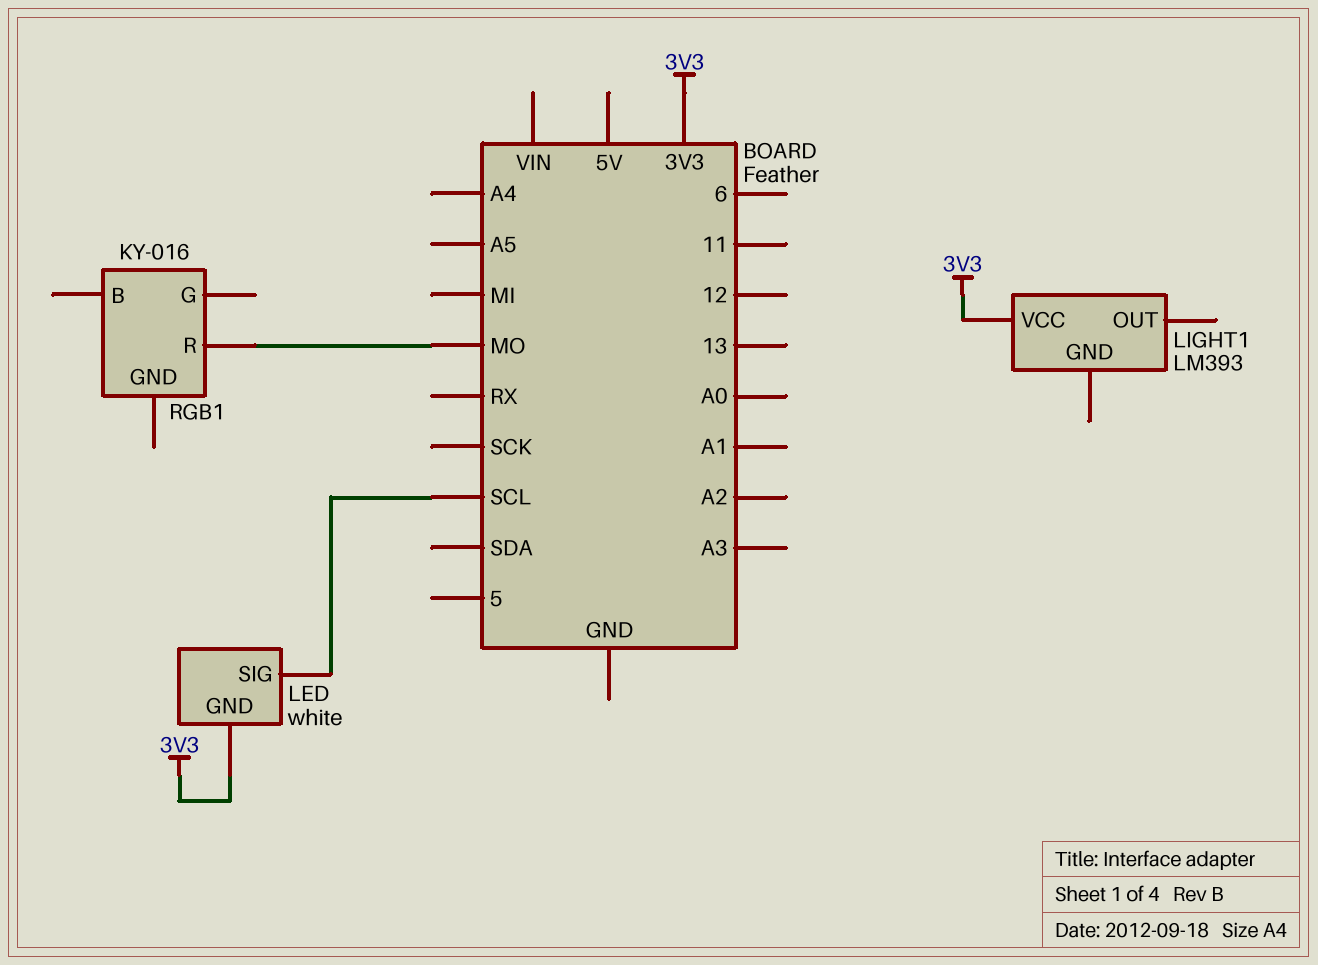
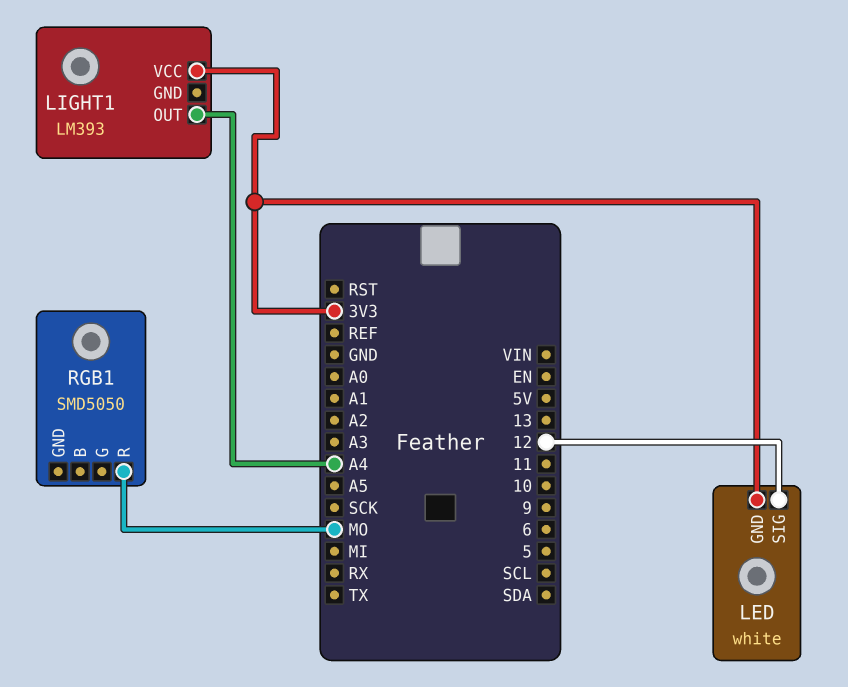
LED pin SIG: SCL -> 12
LIGHT1 pin OUT: none -> A4
RGB1: KY-016 -> SMD5050

